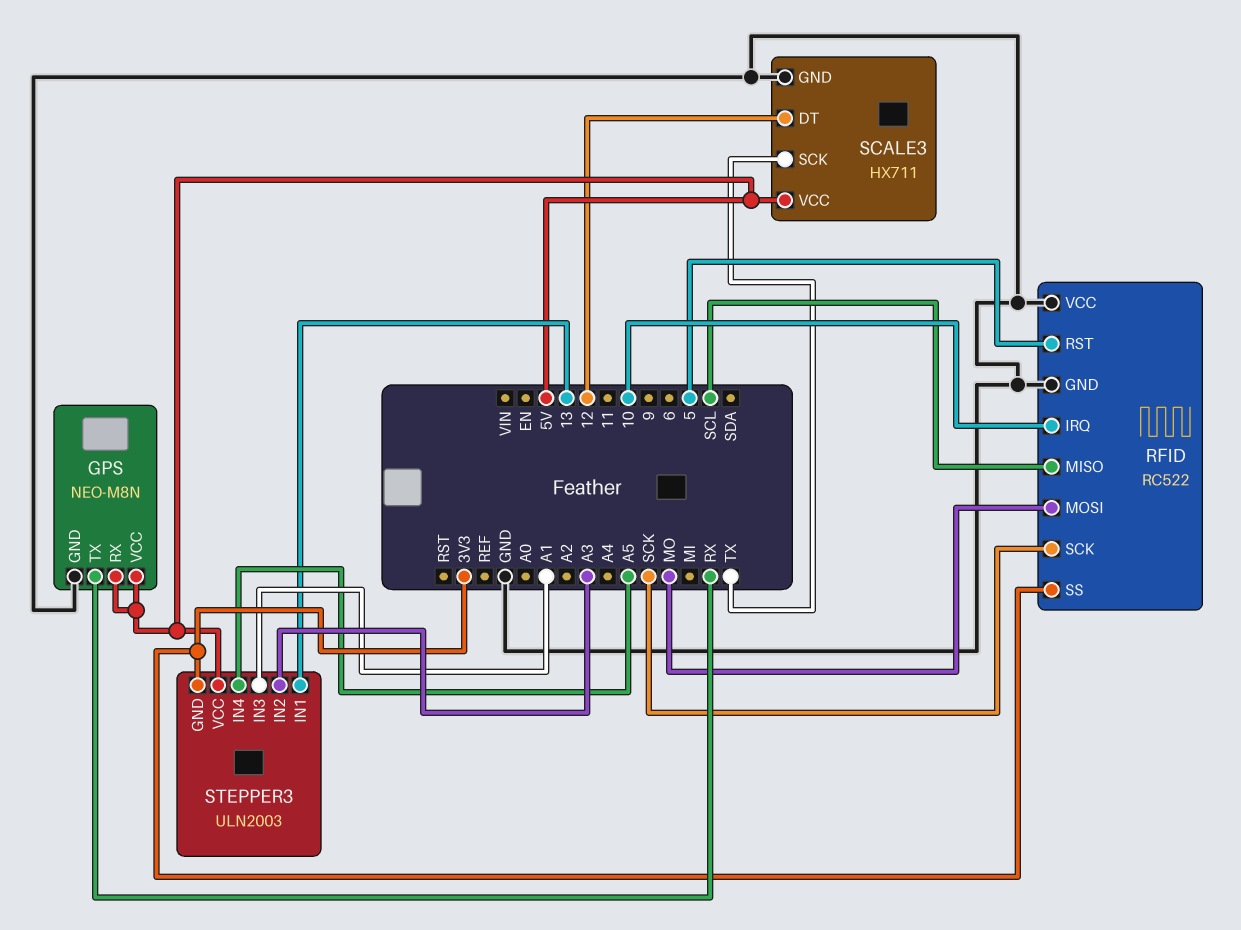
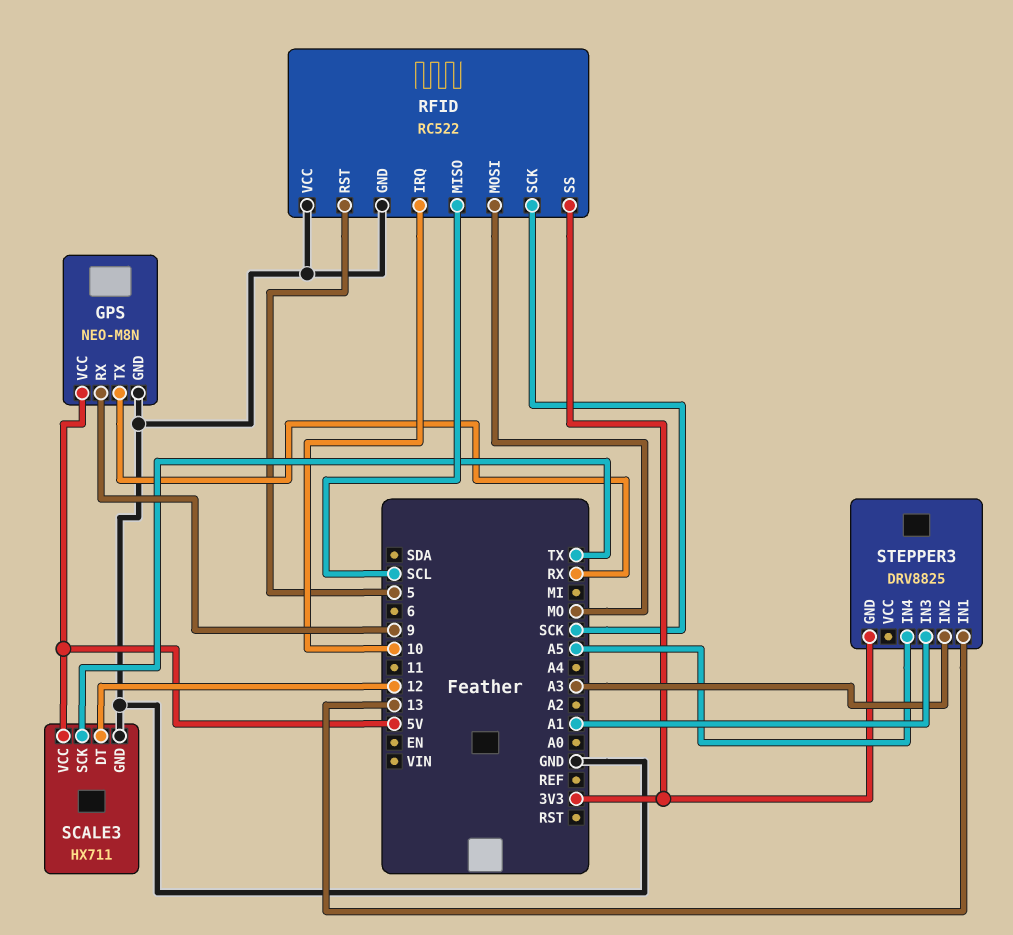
GPS pin RX: 5V -> 9
STEPPER3: ULN2003 -> DRV8825
STEPPER3 pin VCC: 5V -> none

